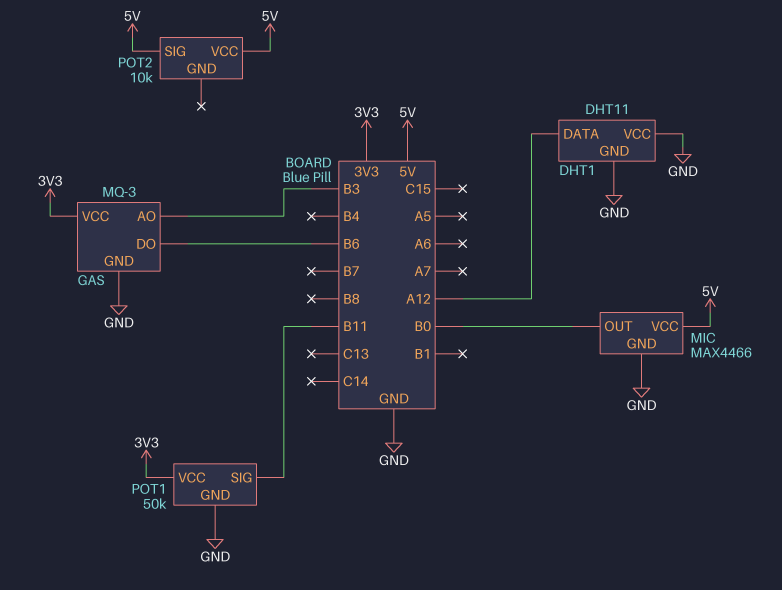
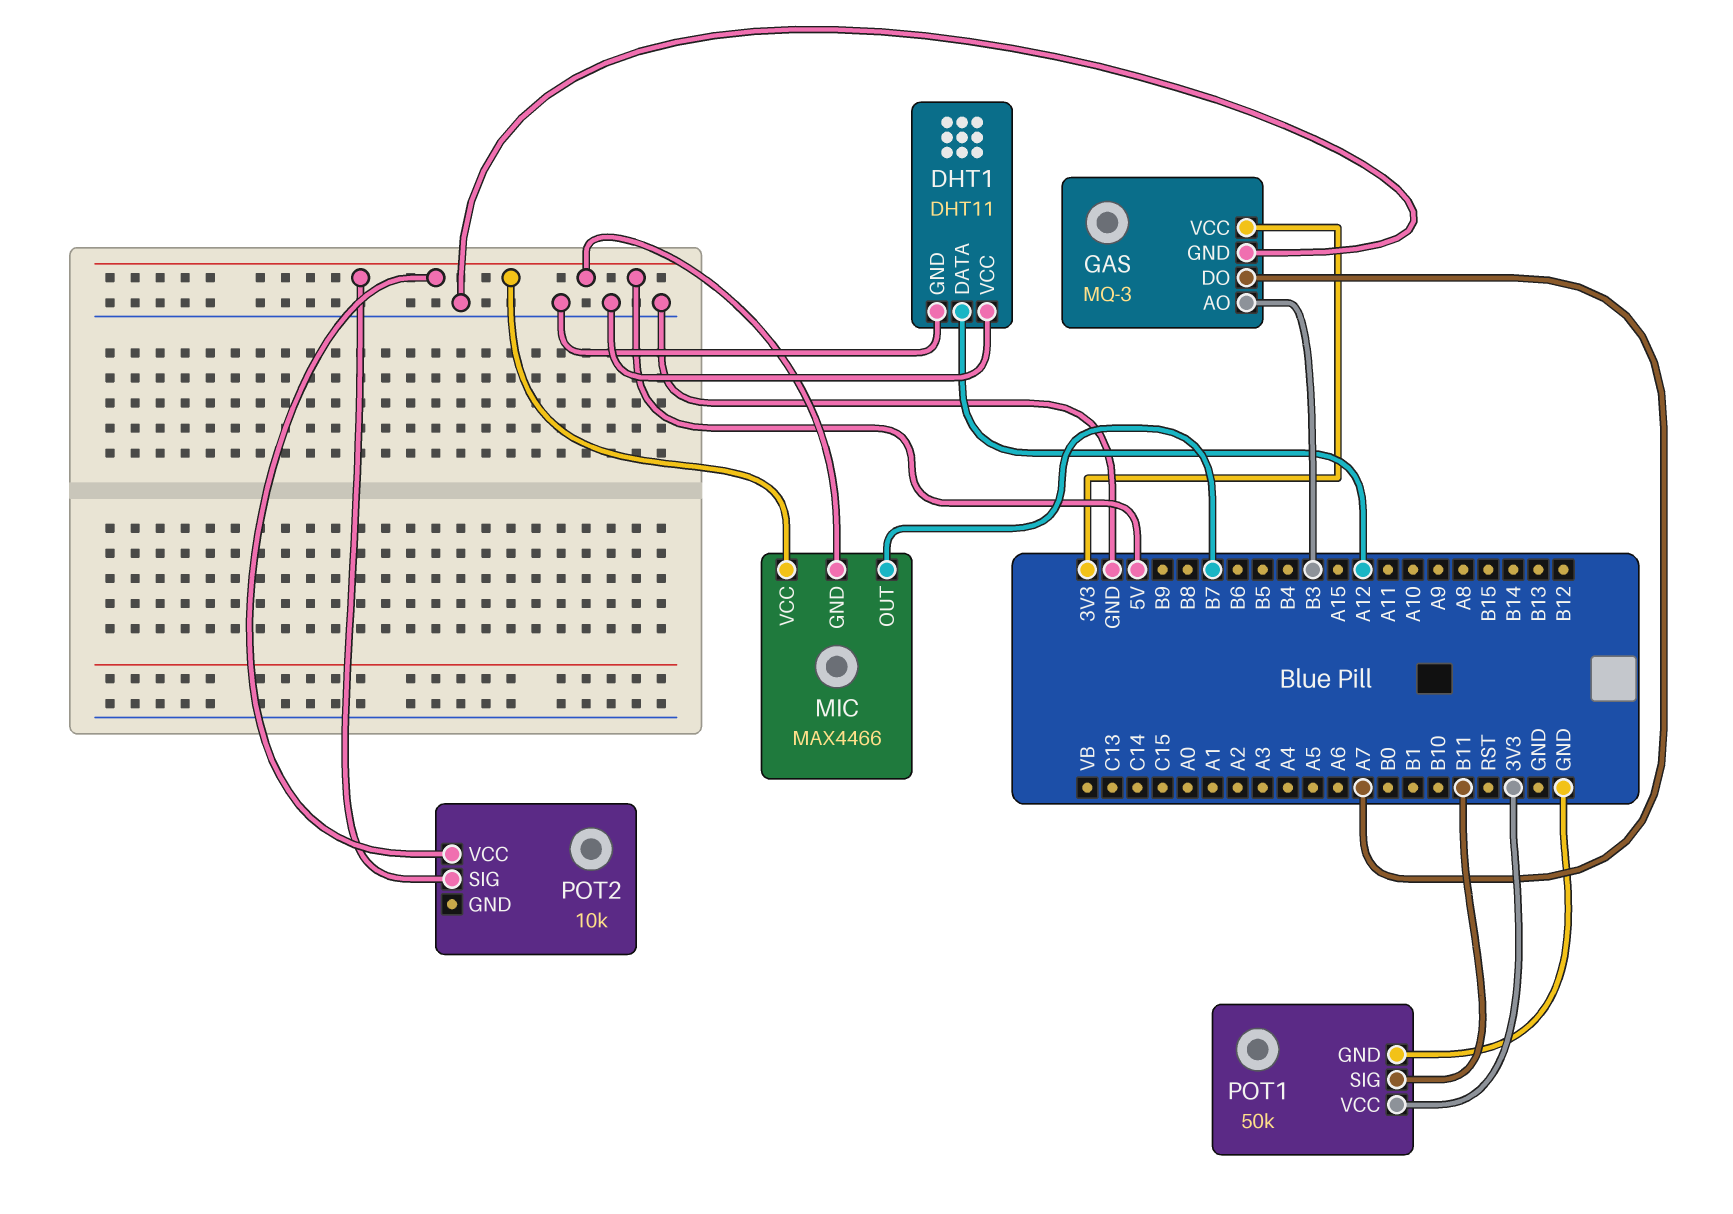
GAS pin DO: B6 -> A7
MIC pin GND: GND -> 5V
MIC pin OUT: B0 -> B7

